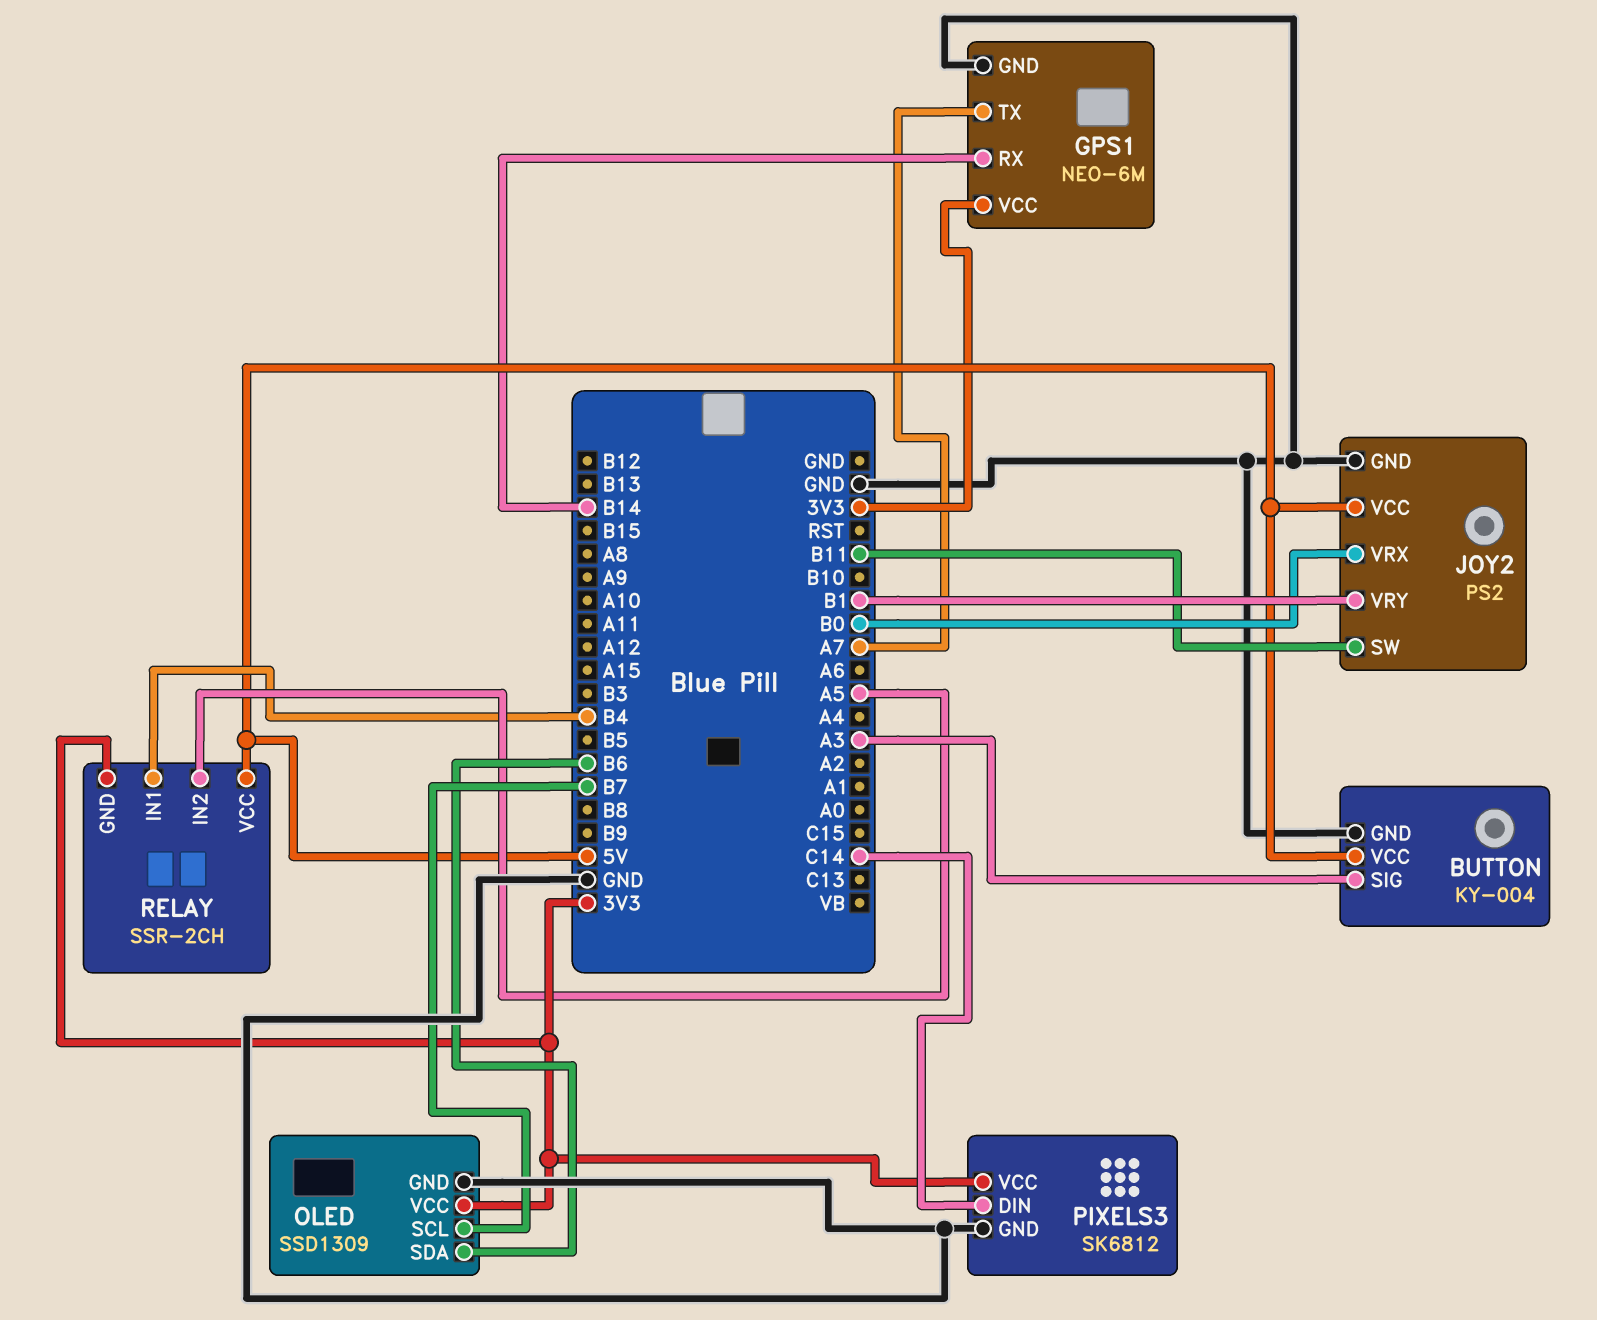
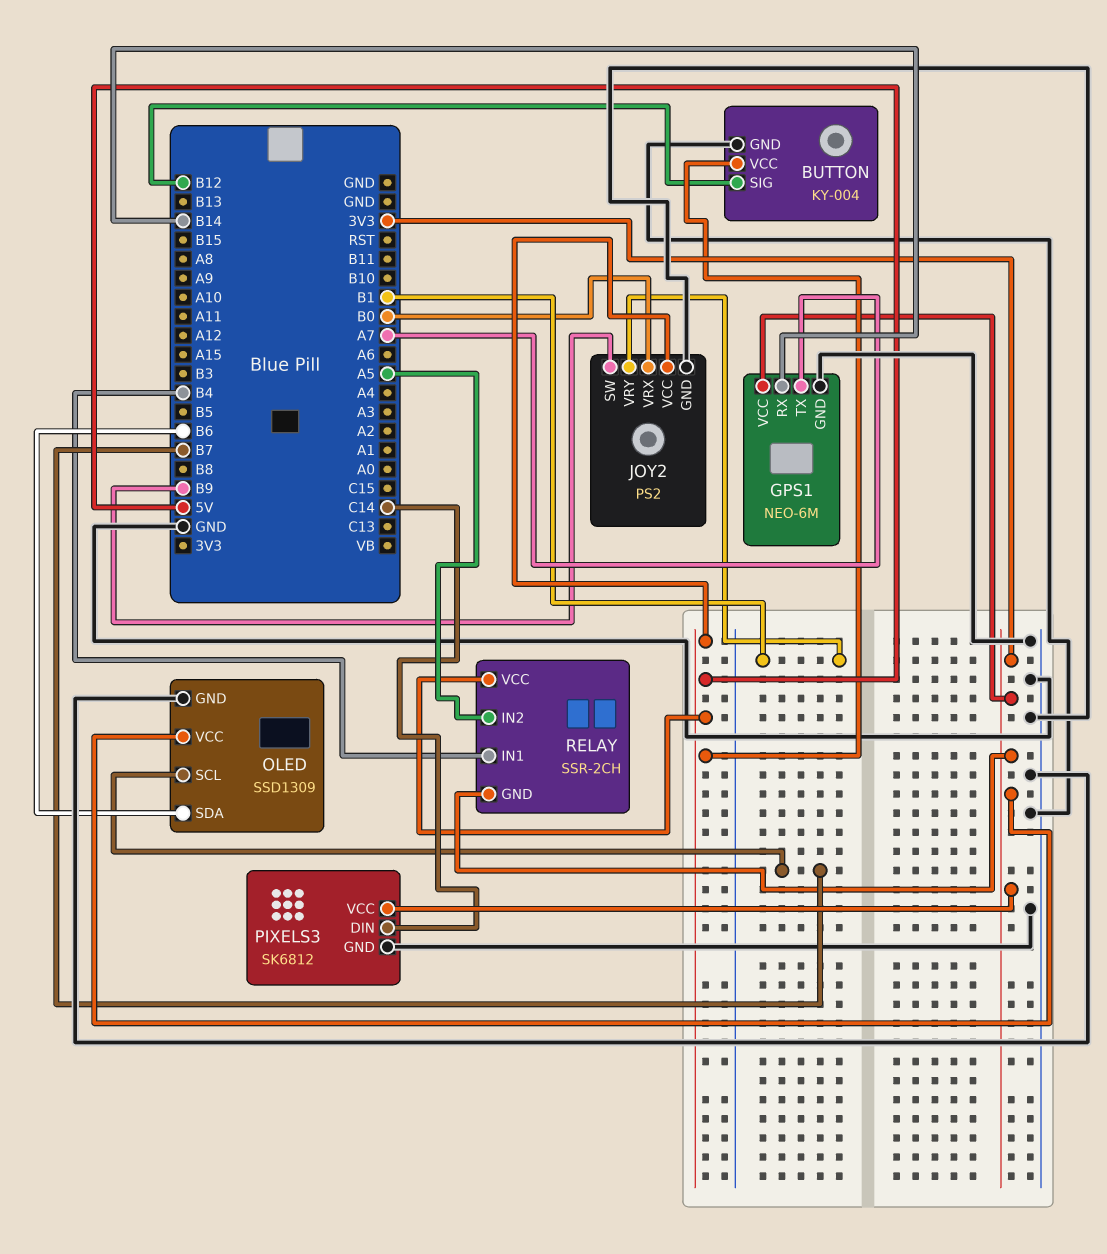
BUTTON pin SIG: A3 -> B12
JOY2 pin SW: B11 -> B9

